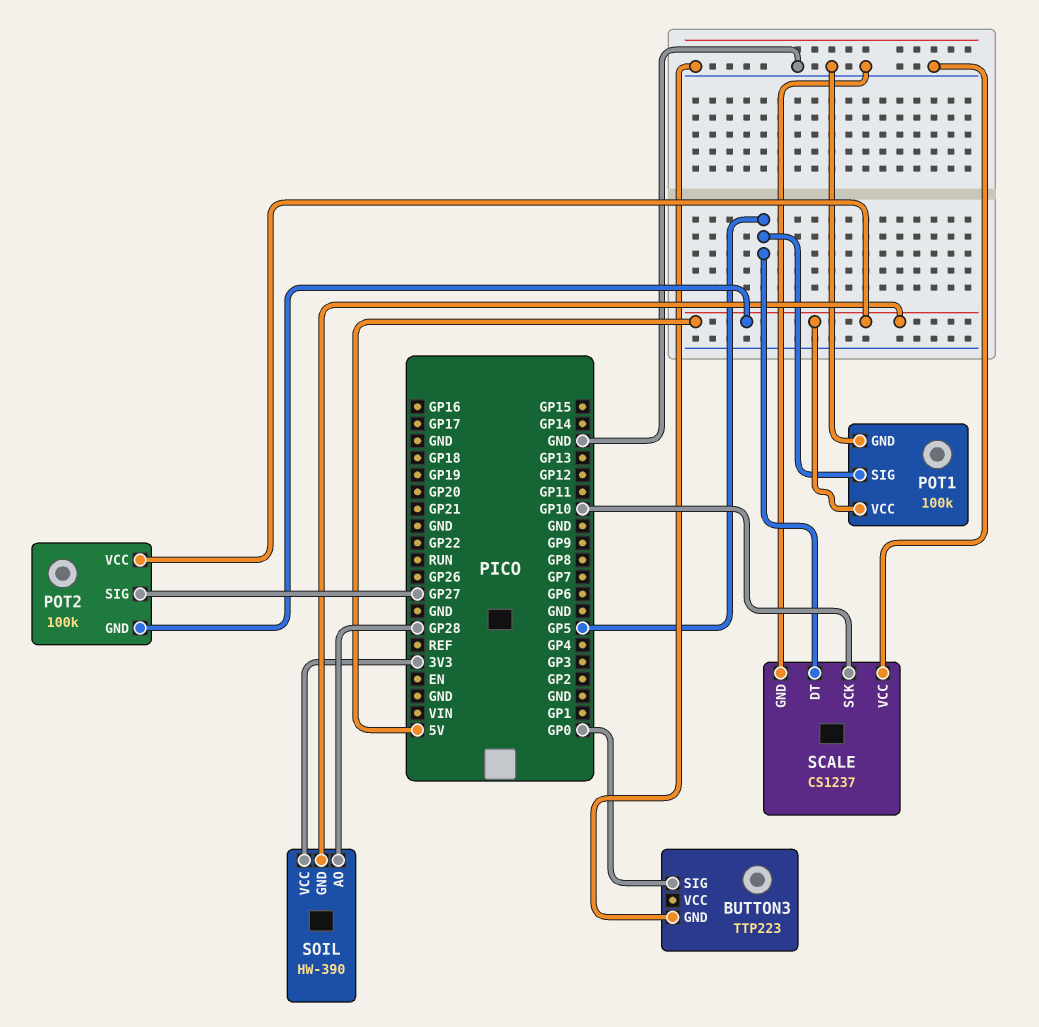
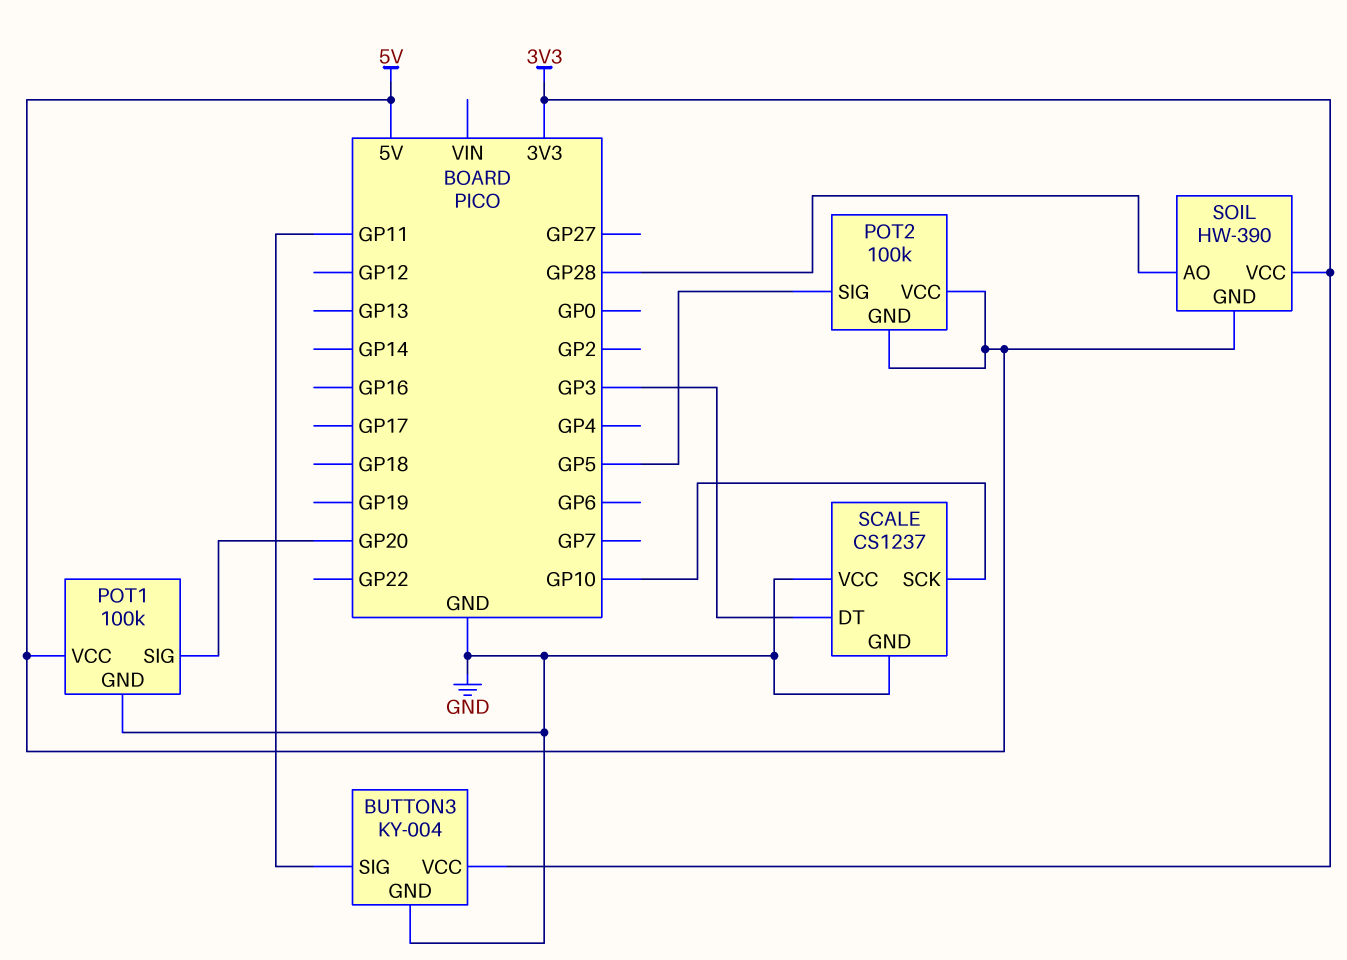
BUTTON3: TTP223 -> KY-004
BUTTON3 pin SIG: GP0 -> GP11
BUTTON3 pin VCC: none -> 3V3
POT1 pin SIG: GP5 -> GP20
POT2 pin SIG: GP27 -> GP5
SCALE pin DT: GP5 -> GP3

